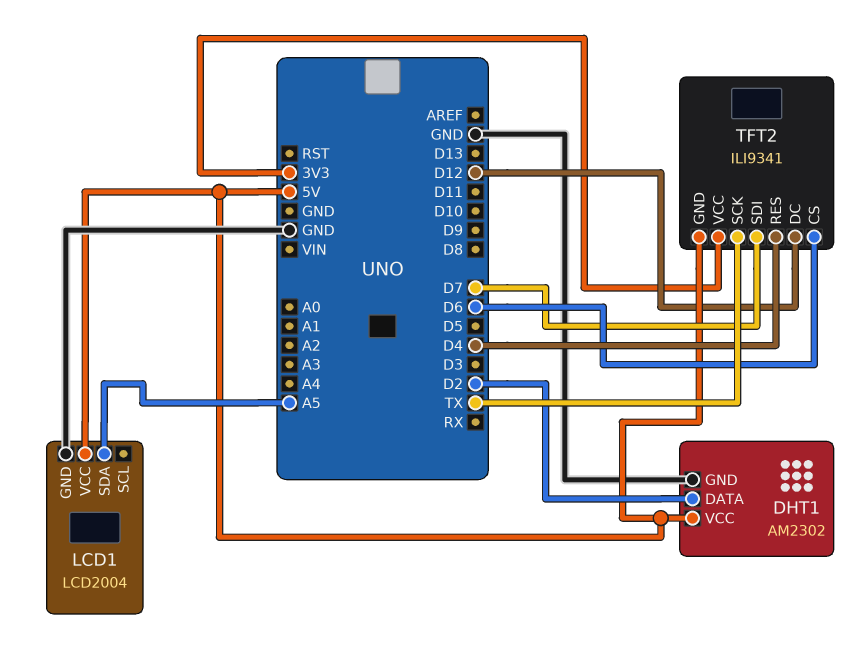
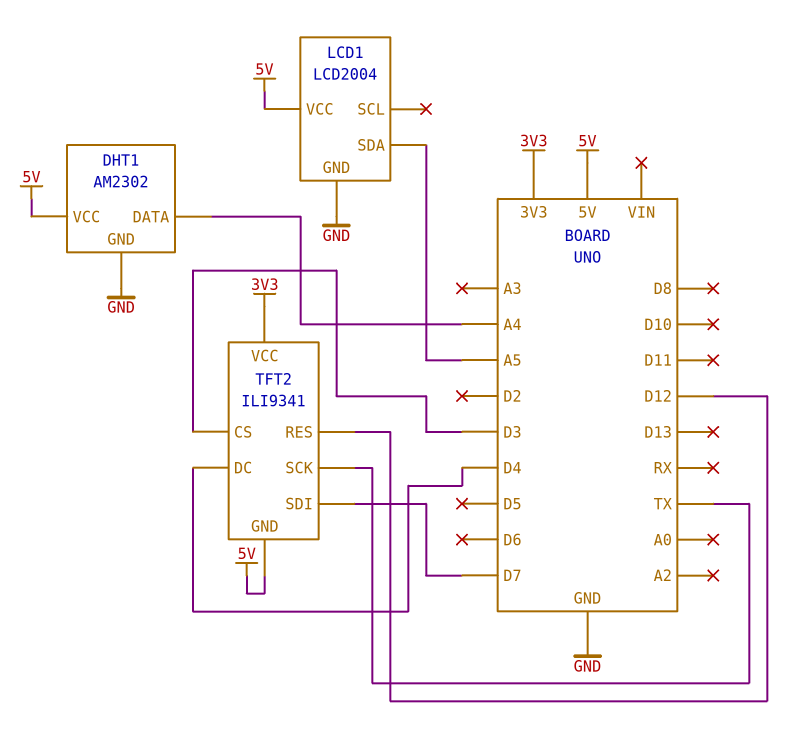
DHT1 pin DATA: D2 -> A4
TFT2 pin CS: D6 -> D3
TFT2 pin DC: D12 -> D4
TFT2 pin RES: D4 -> D12

